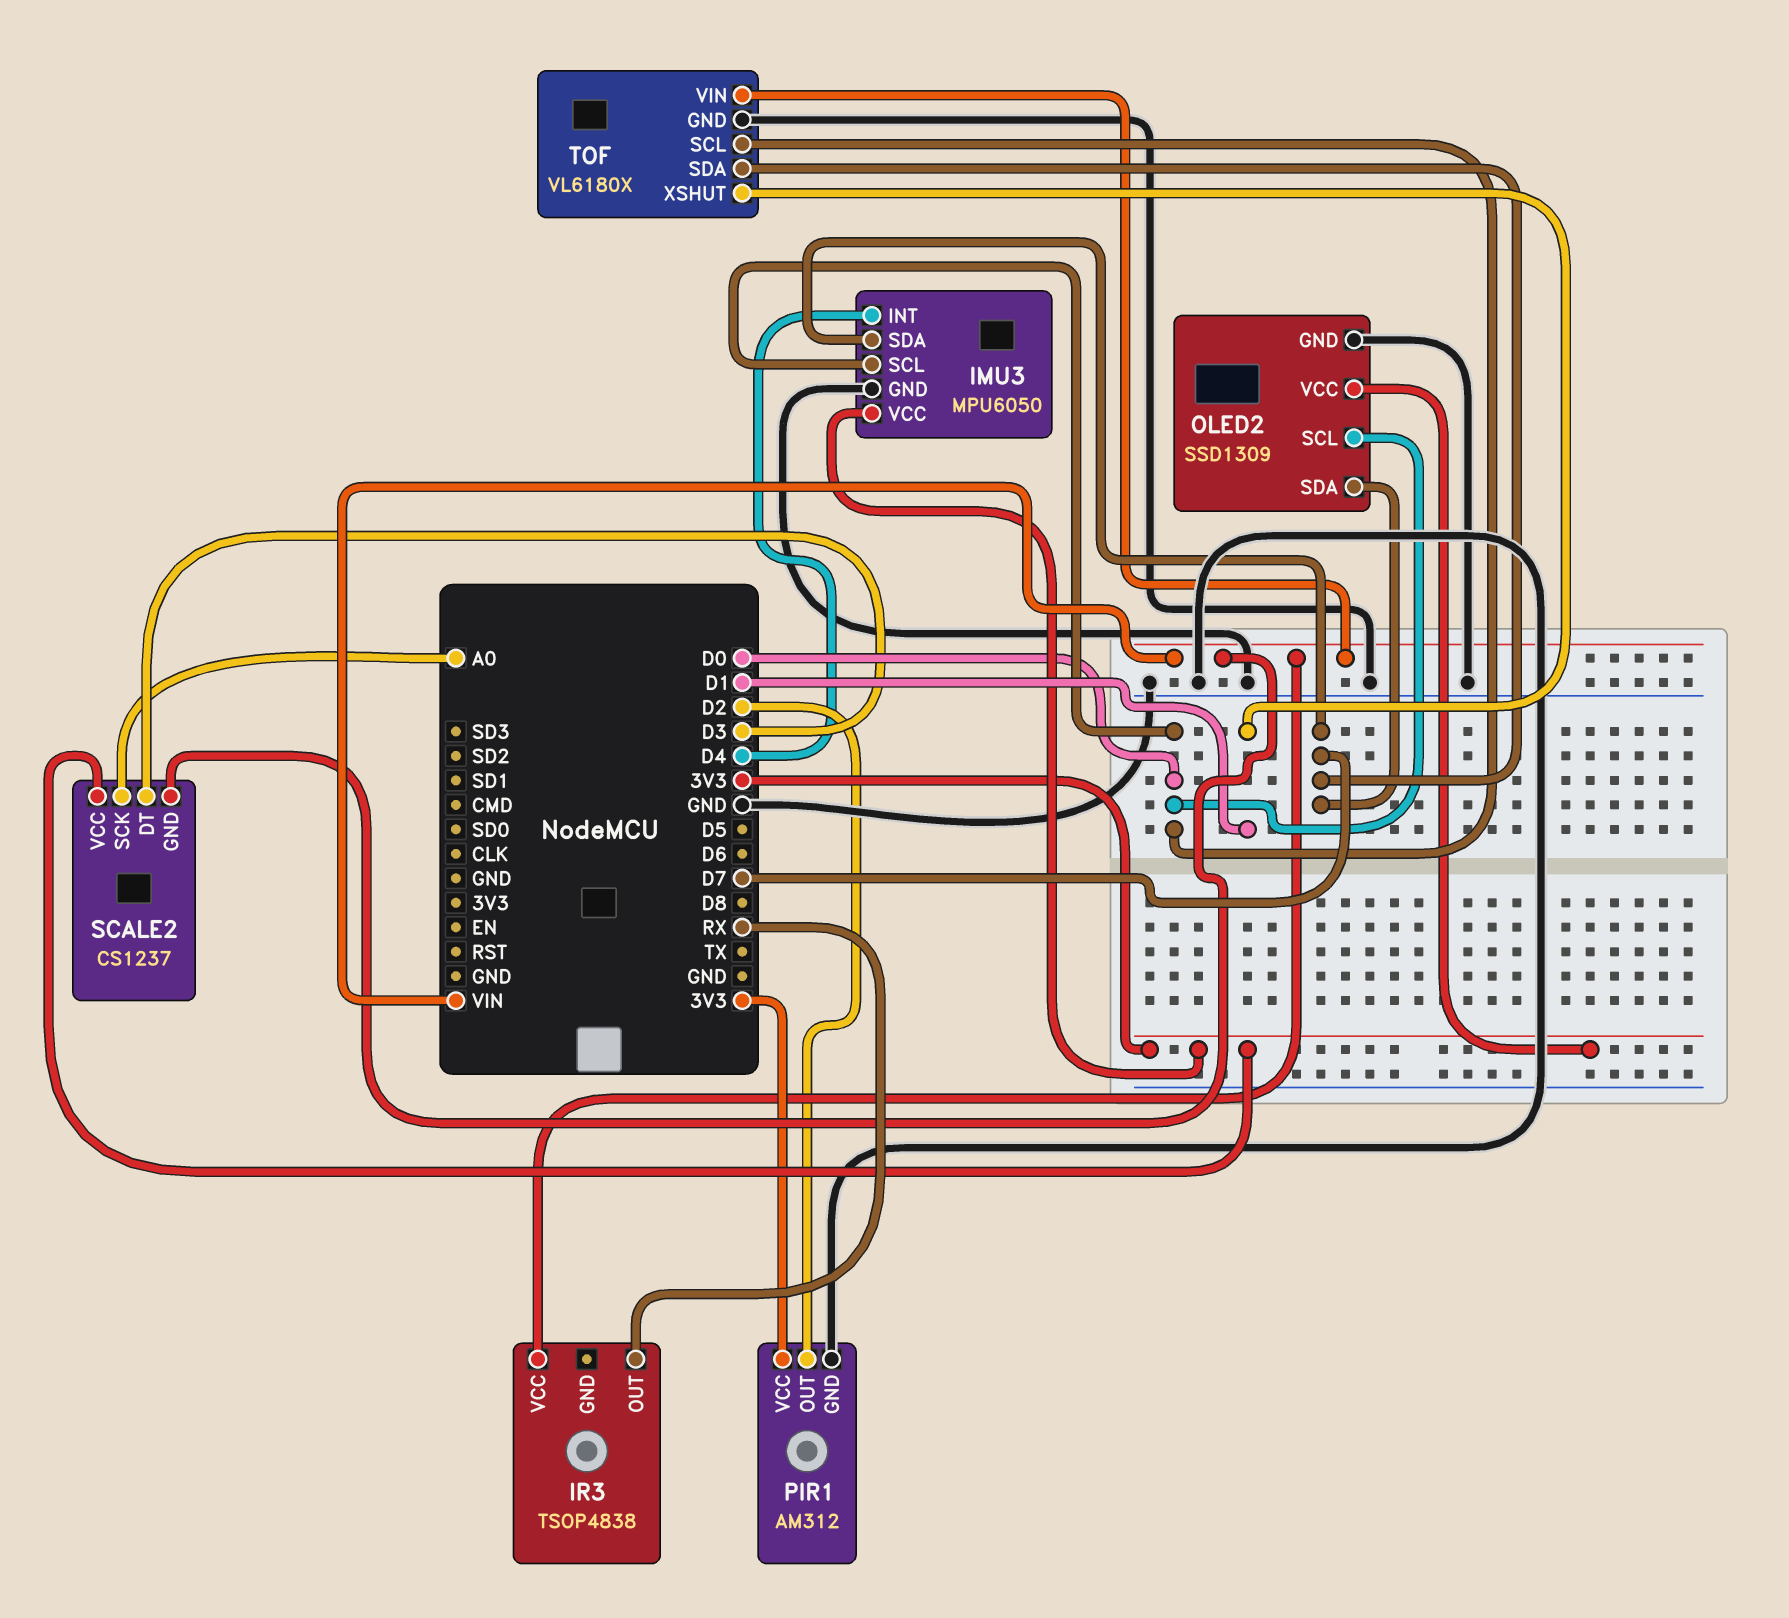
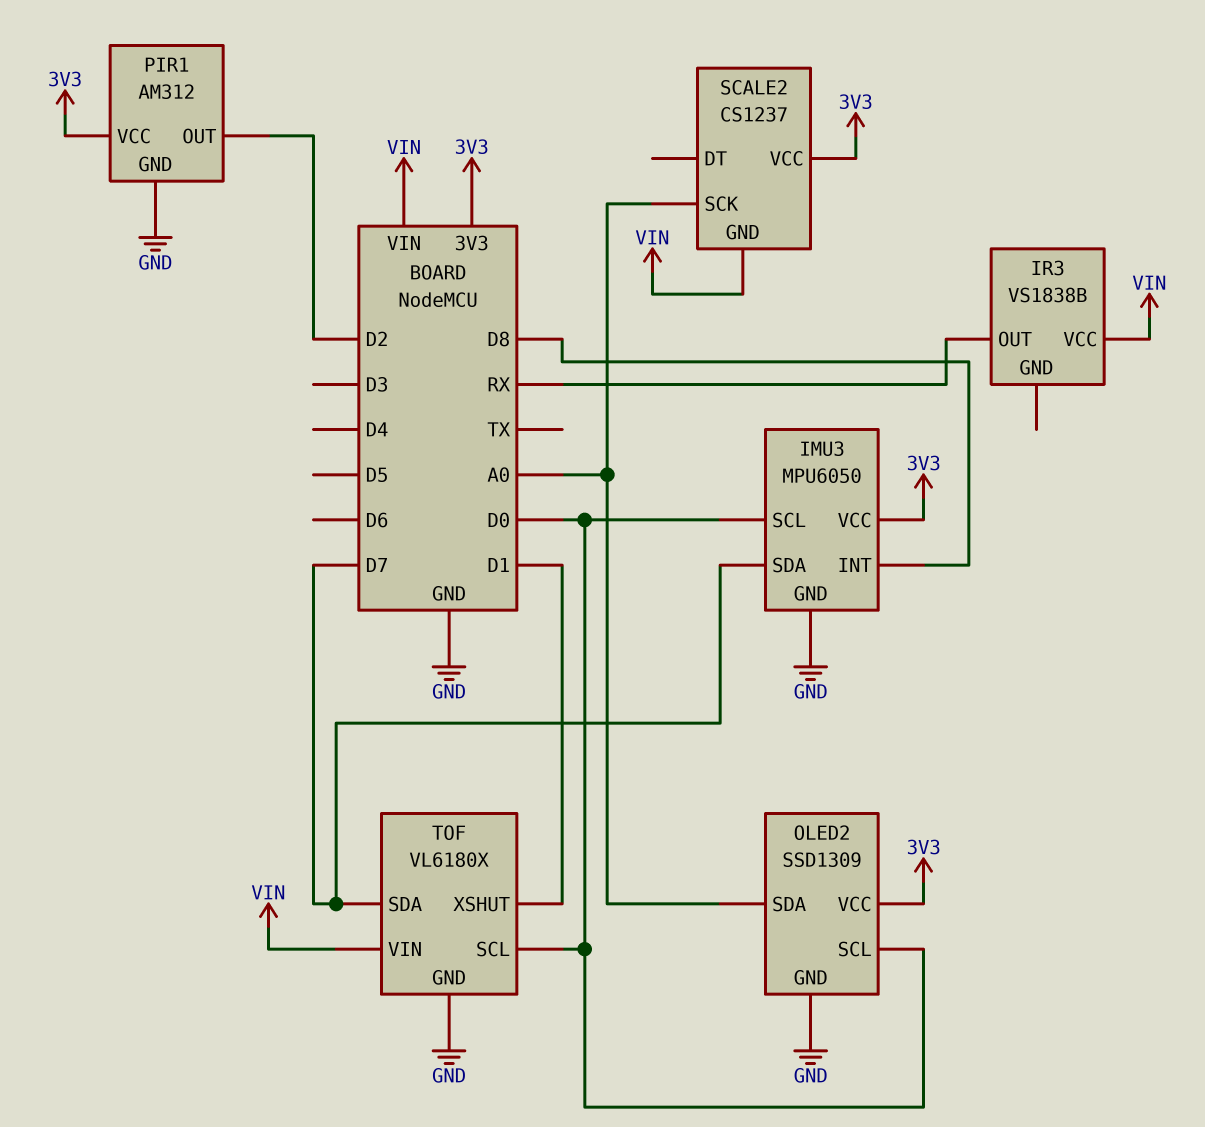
IMU3 pin INT: D4 -> D8
IR3: TSOP4838 -> VS1838B
OLED2 pin SDA: D7 -> A0
SCALE2 pin DT: D3 -> none

